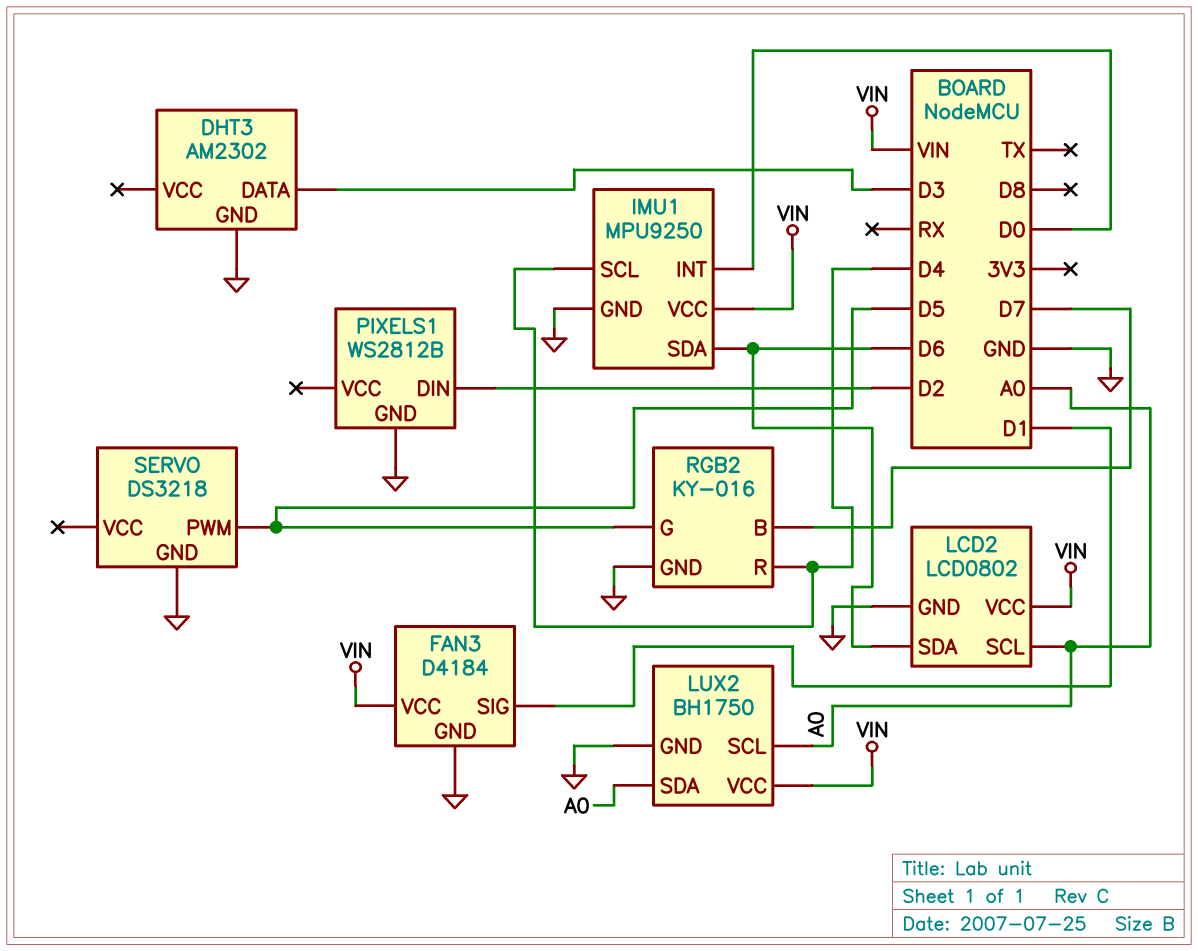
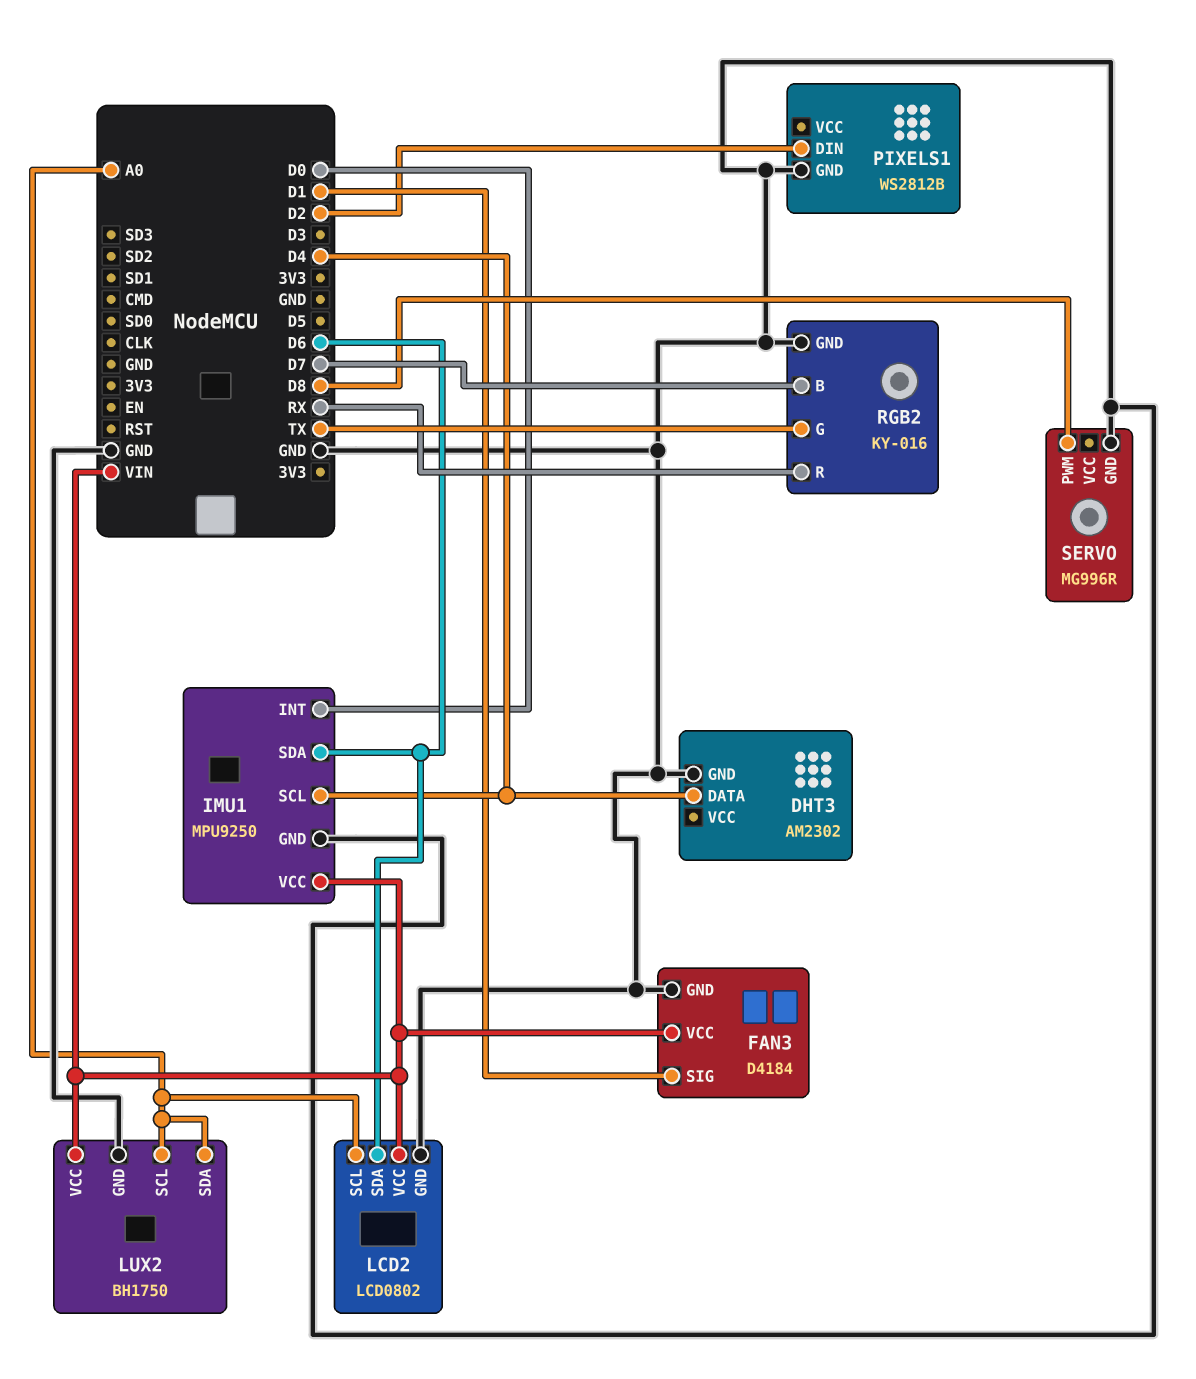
DHT3 pin DATA: D3 -> D4
RGB2 pin G: D5 -> TX
RGB2 pin R: D4 -> RX
SERVO: DS3218 -> MG996R
SERVO pin PWM: D5 -> D8

